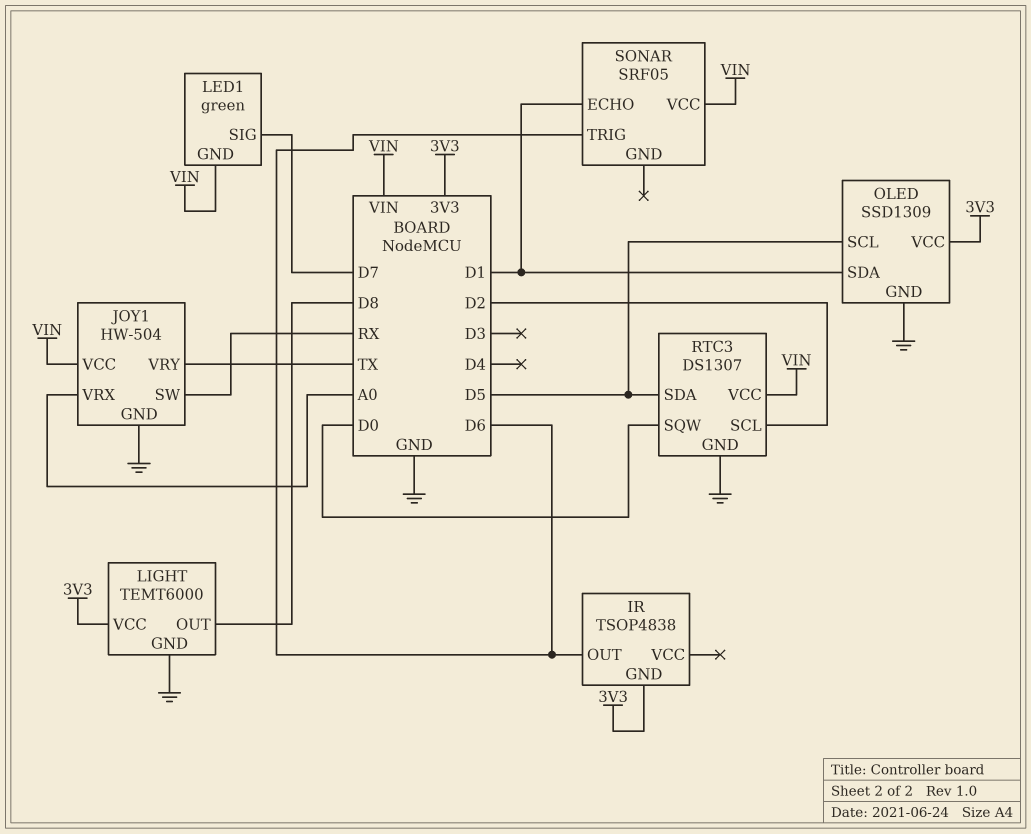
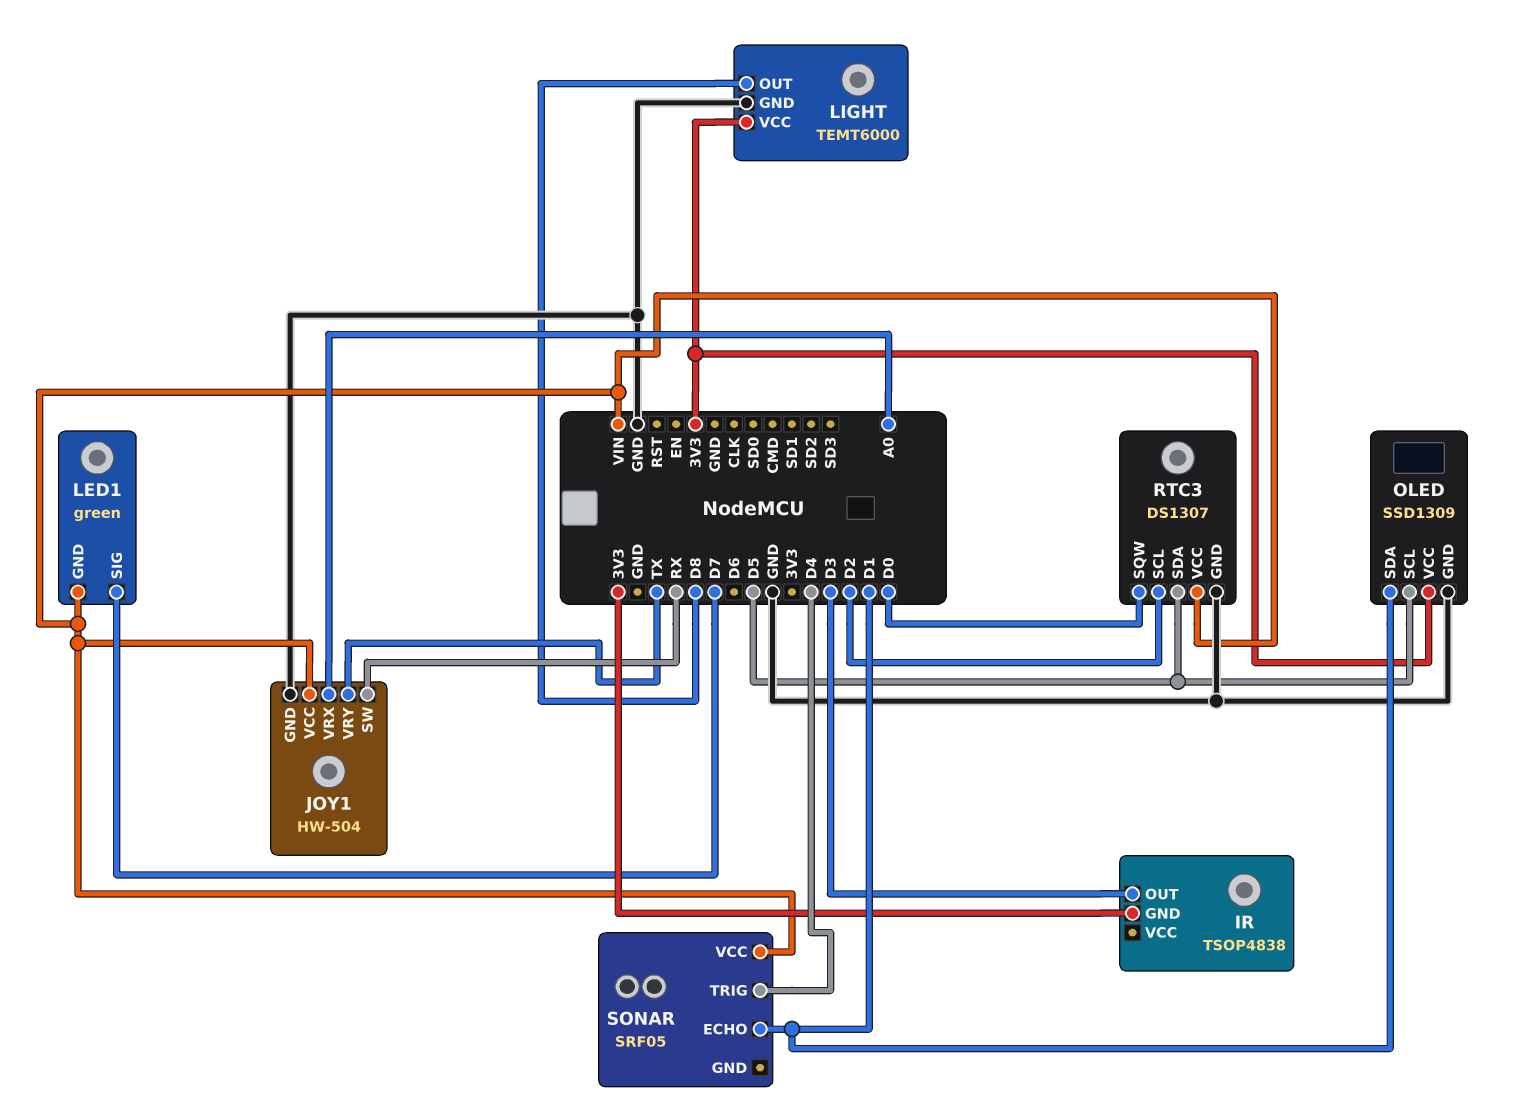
IR pin OUT: D6 -> D3
SONAR pin TRIG: D6 -> D4

